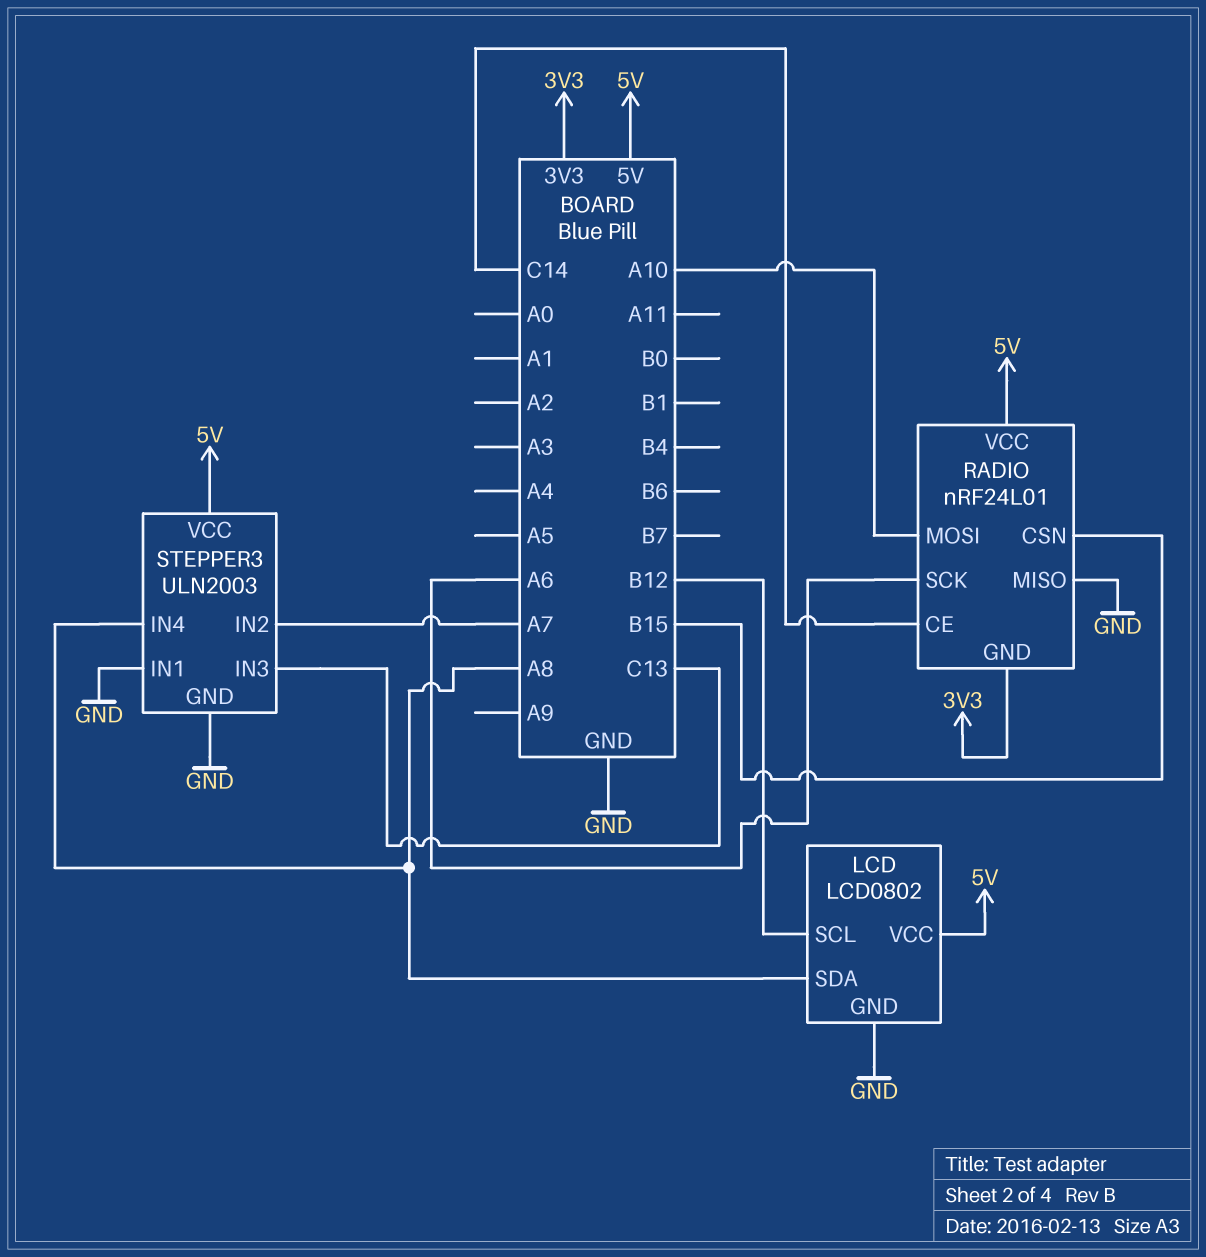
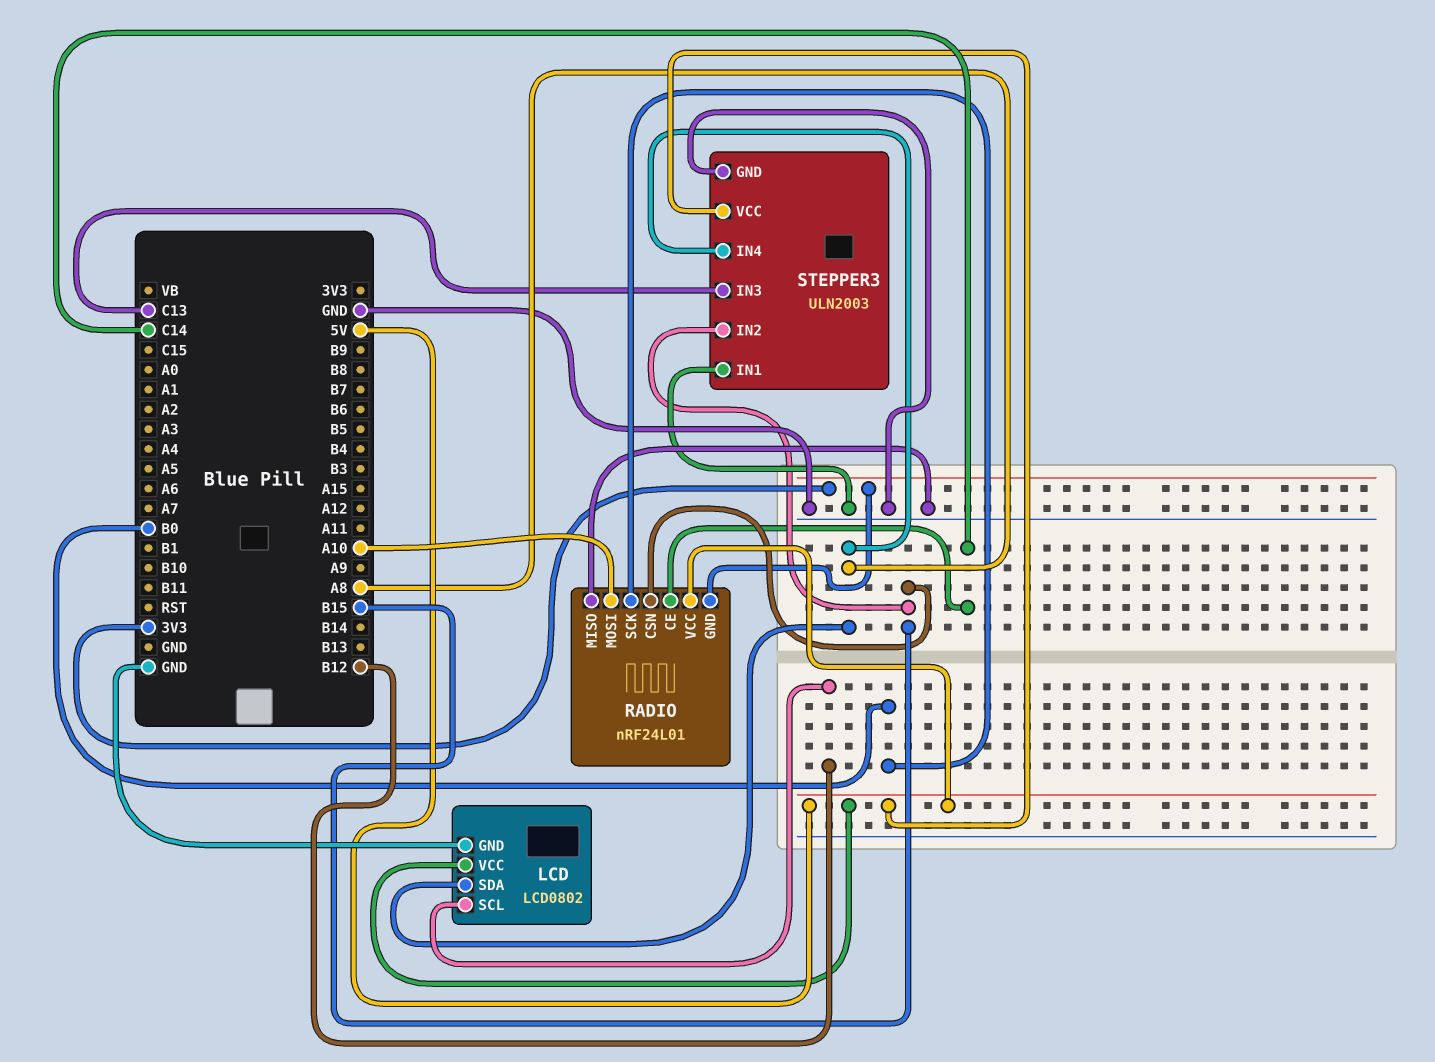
RADIO pin SCK: A6 -> B0
STEPPER3 pin IN2: A7 -> B15

